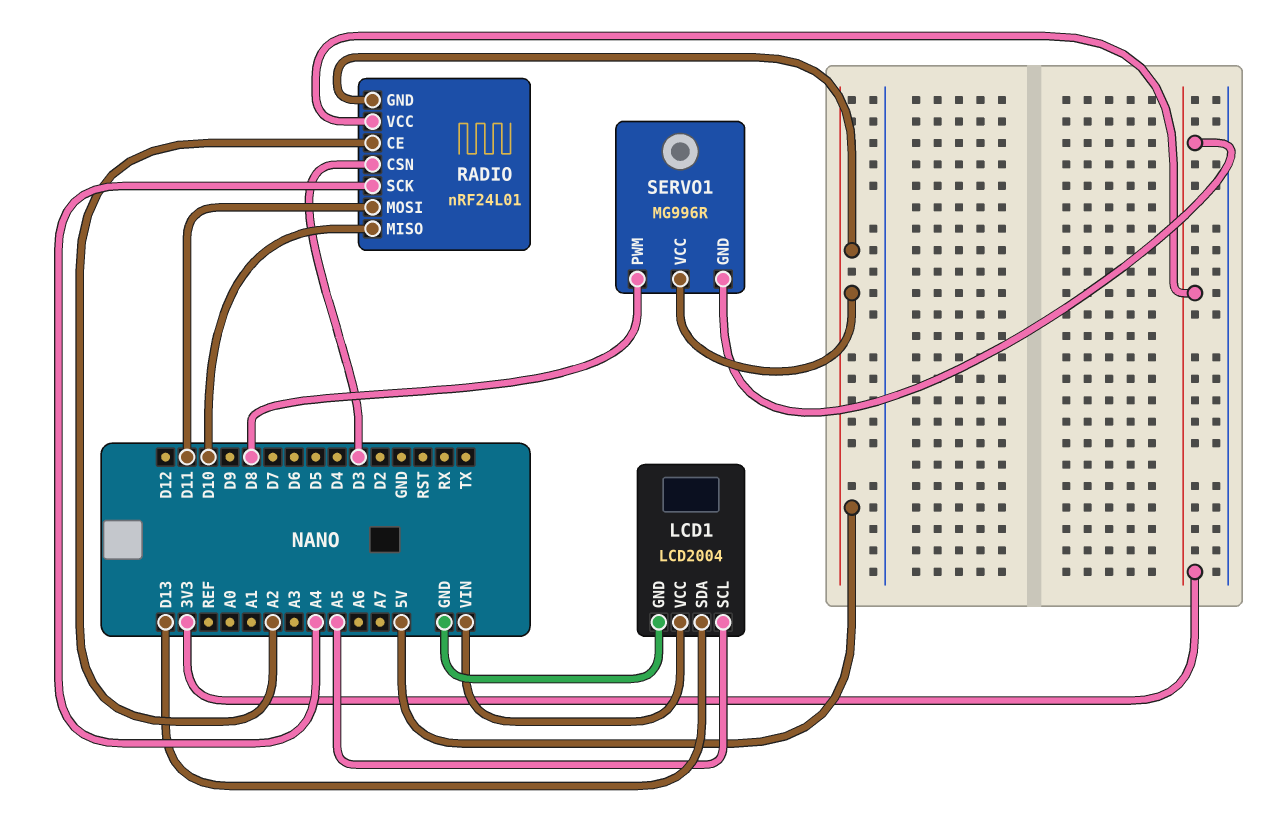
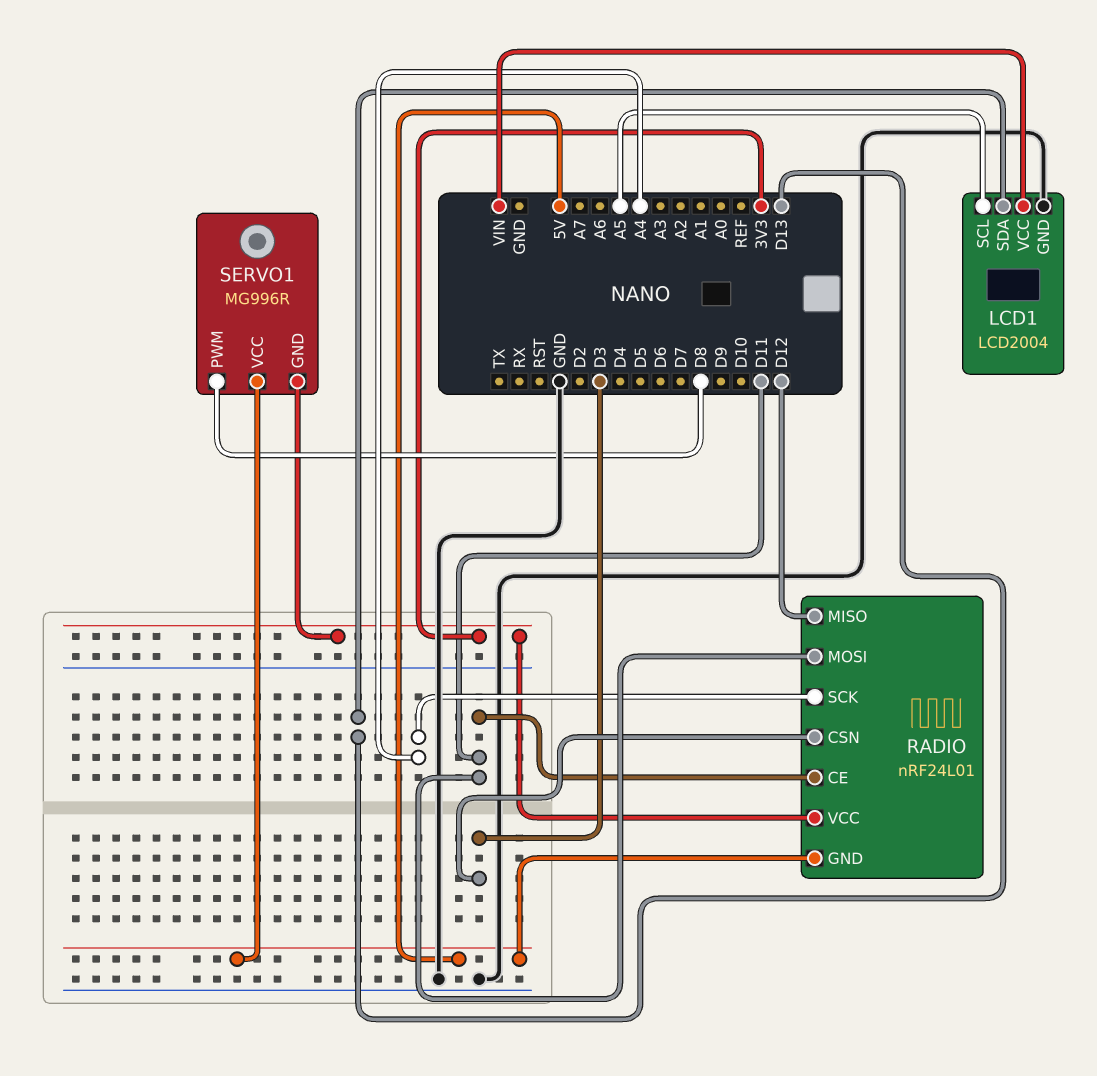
RADIO pin CE: A2 -> D11
RADIO pin MISO: D10 -> D12

